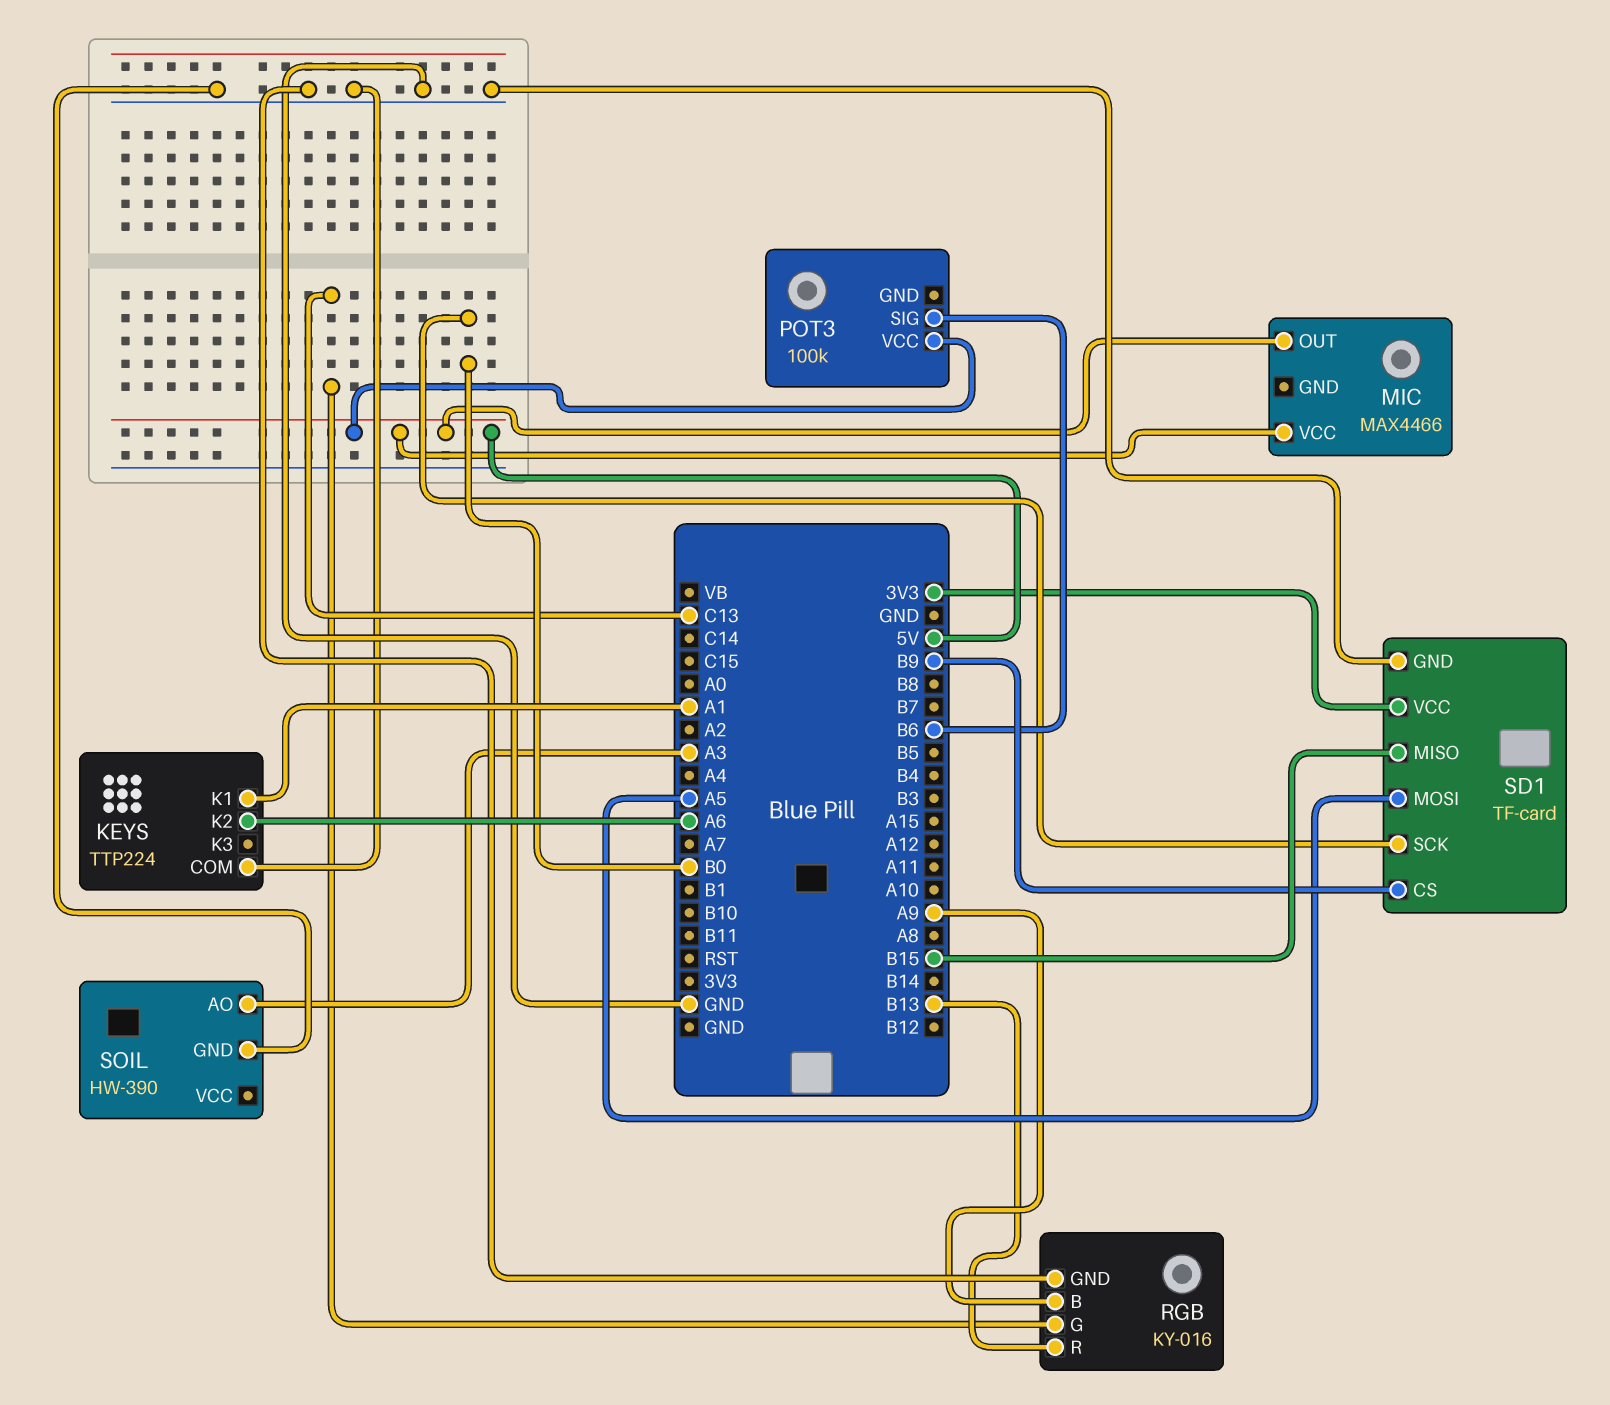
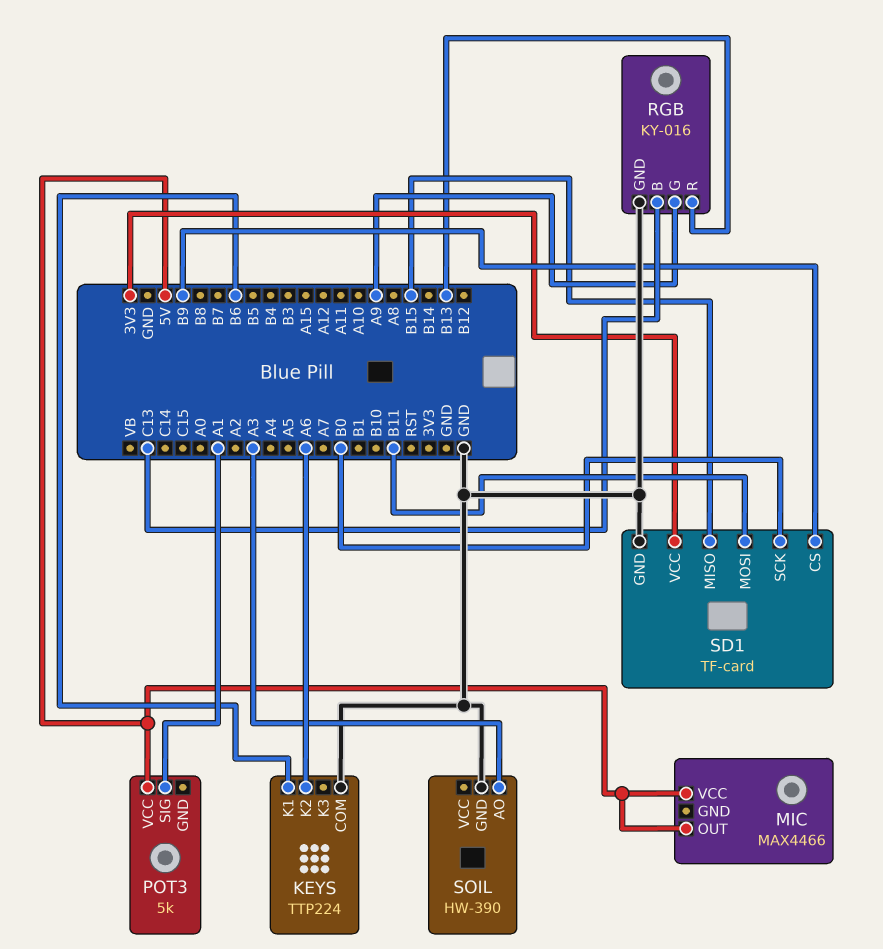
KEYS pin K1: A1 -> B6
POT3: 100k -> 5k
POT3 pin SIG: B6 -> A1
RGB pin B: A9 -> C13
RGB pin G: C13 -> A9
SD1 pin MOSI: A5 -> B11

